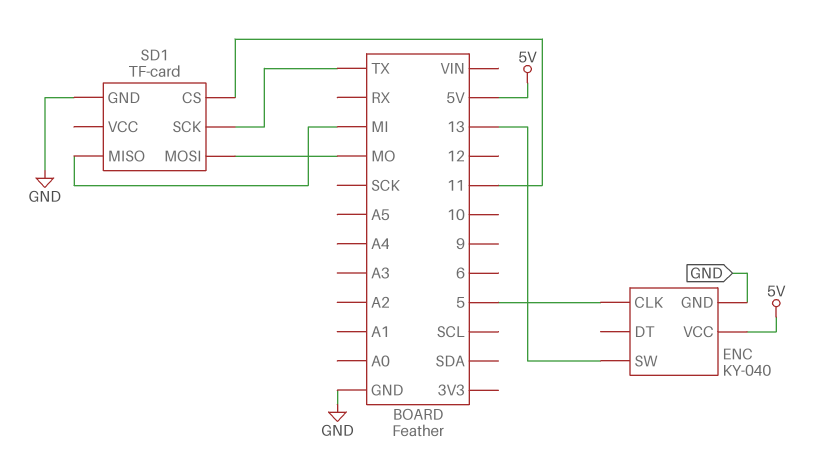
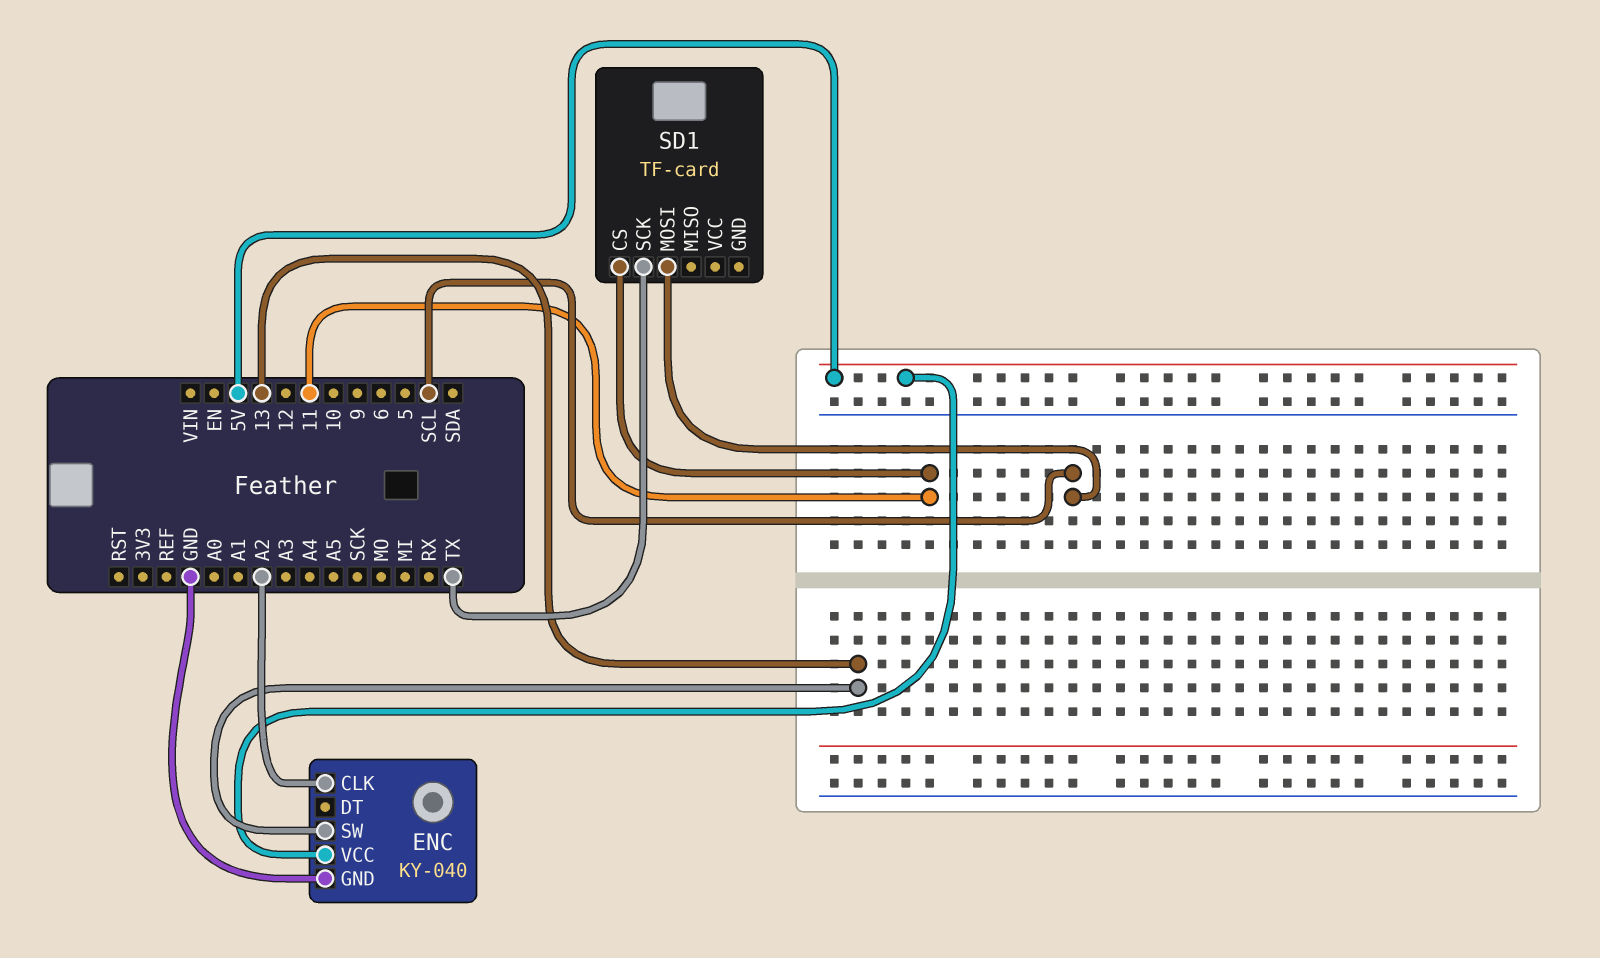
ENC pin CLK: 5 -> A2
SD1 pin GND: GND -> none
SD1 pin MISO: MI -> none
SD1 pin MOSI: MO -> SCL

